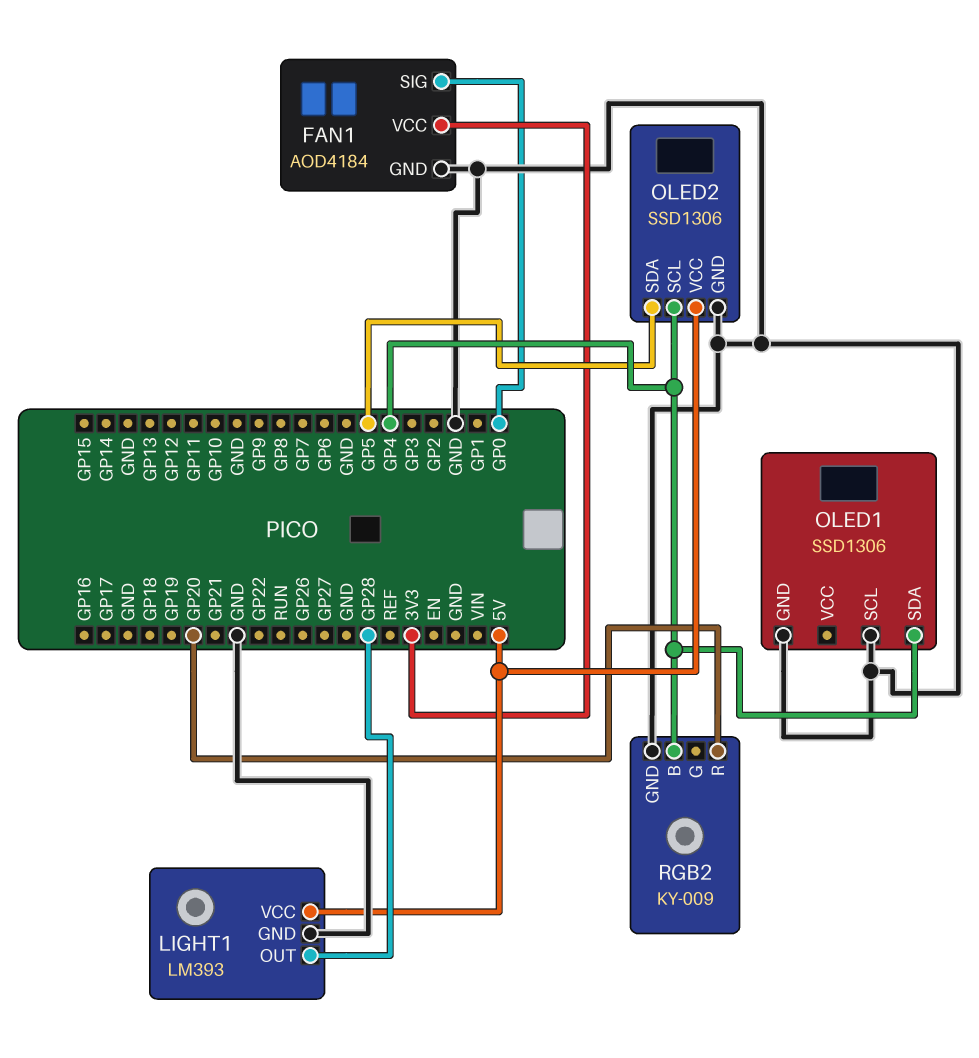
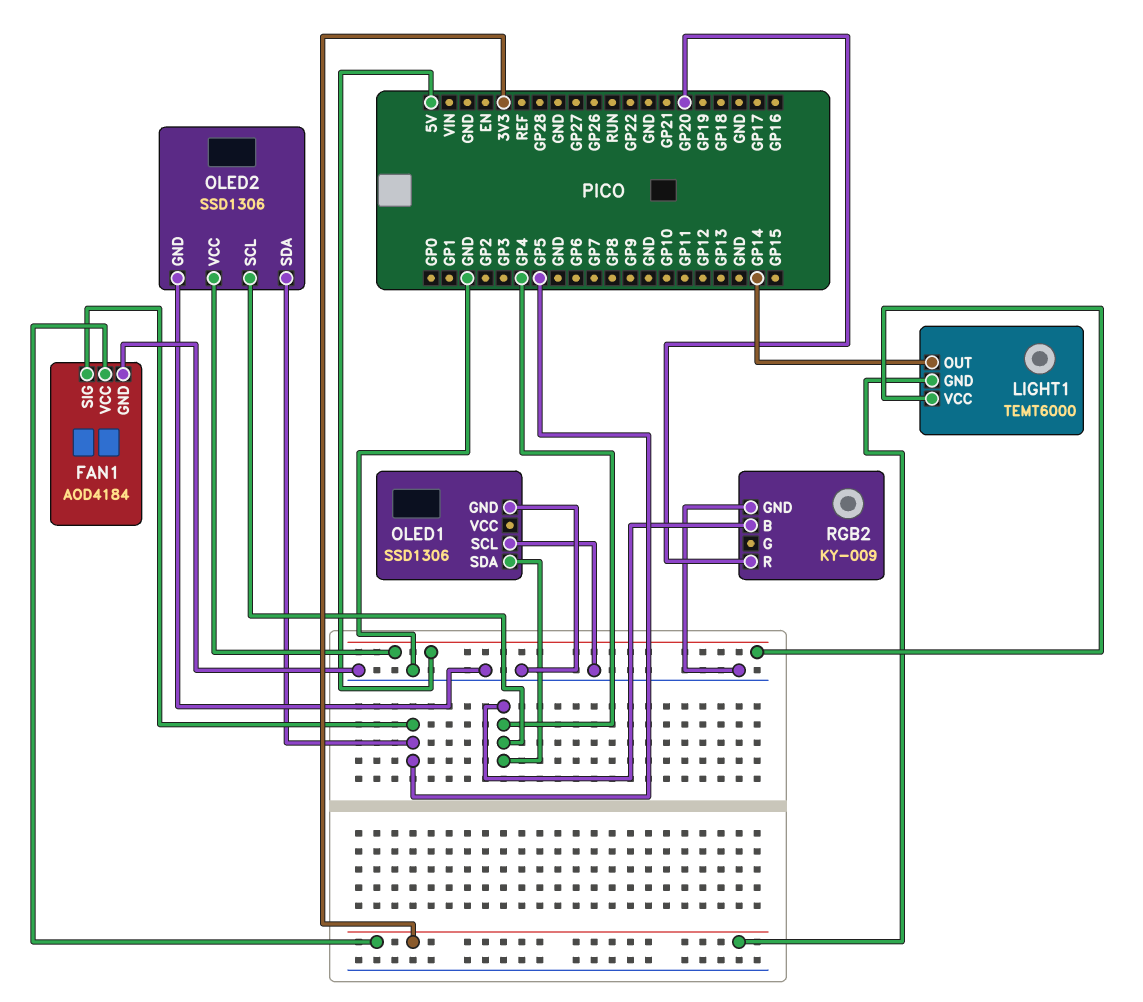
FAN1 pin SIG: GP0 -> GP5
LIGHT1: LM393 -> TEMT6000
LIGHT1 pin GND: GND -> 3V3
LIGHT1 pin OUT: GP28 -> GP14

